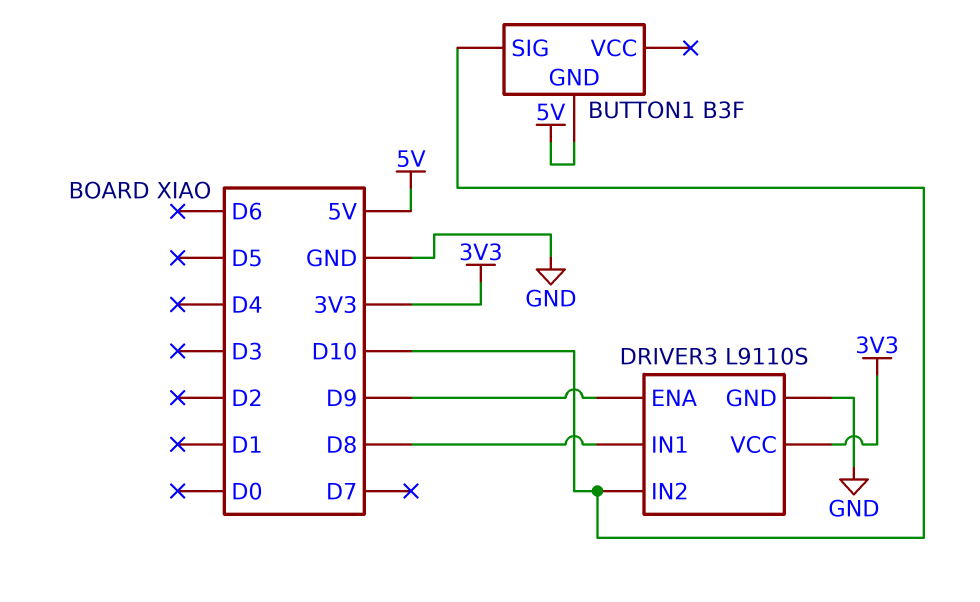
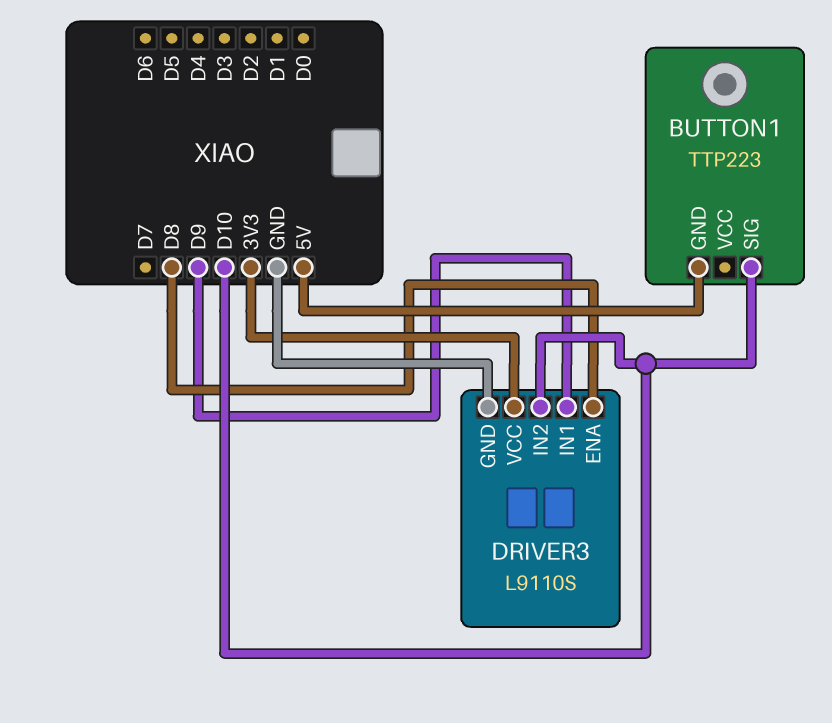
BUTTON1: B3F -> TTP223
DRIVER3 pin ENA: D9 -> D8
DRIVER3 pin IN1: D8 -> D9

